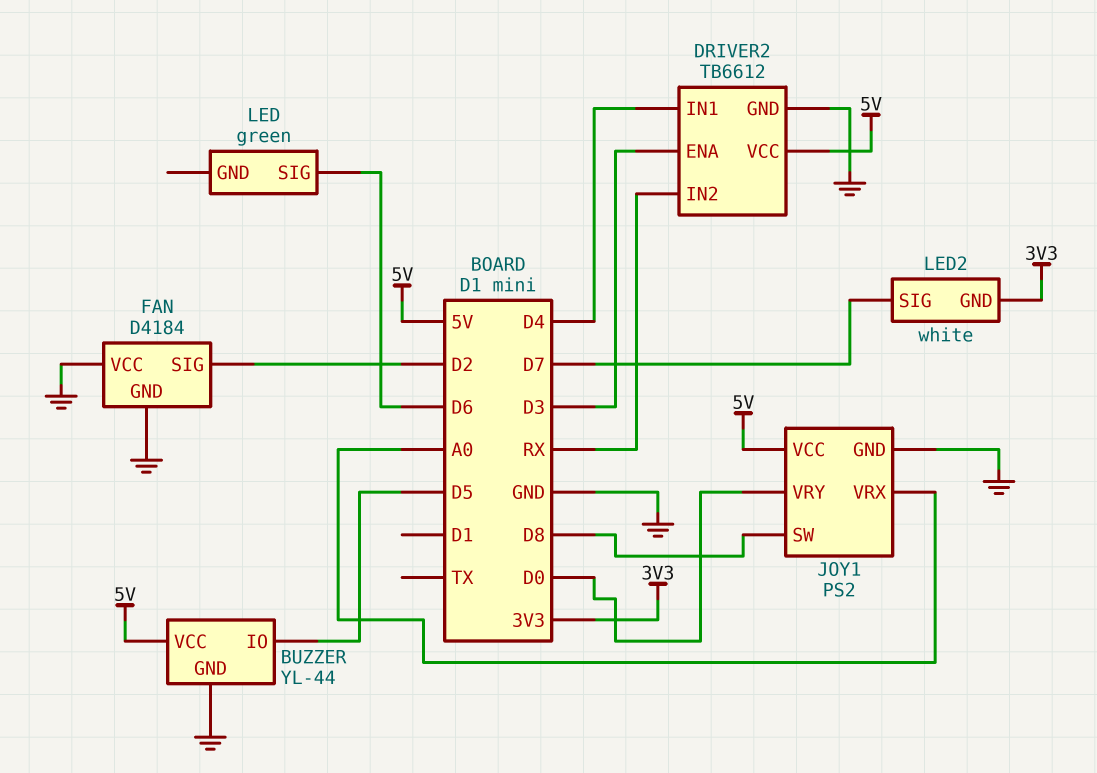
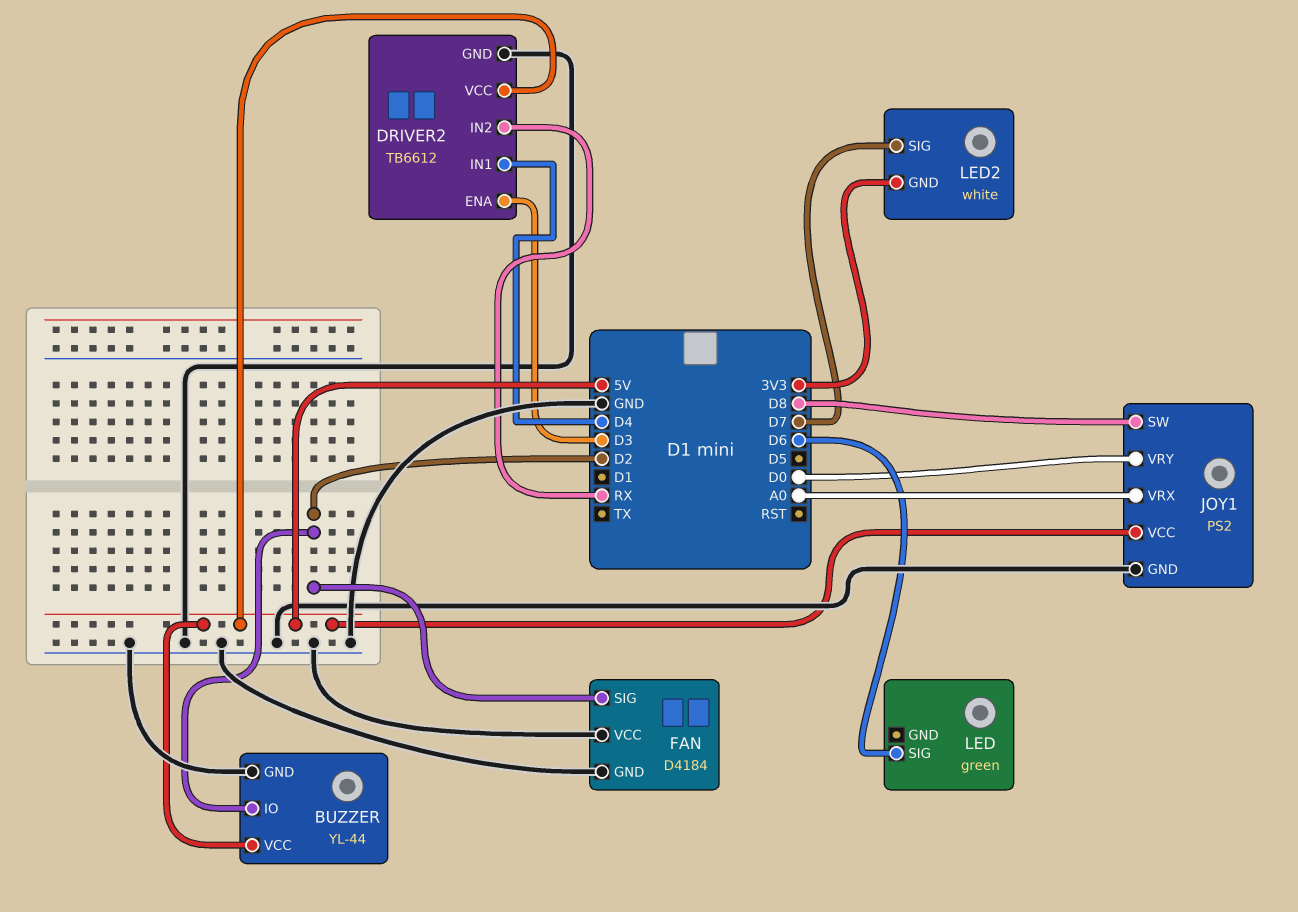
BUZZER pin IO: D5 -> D2

